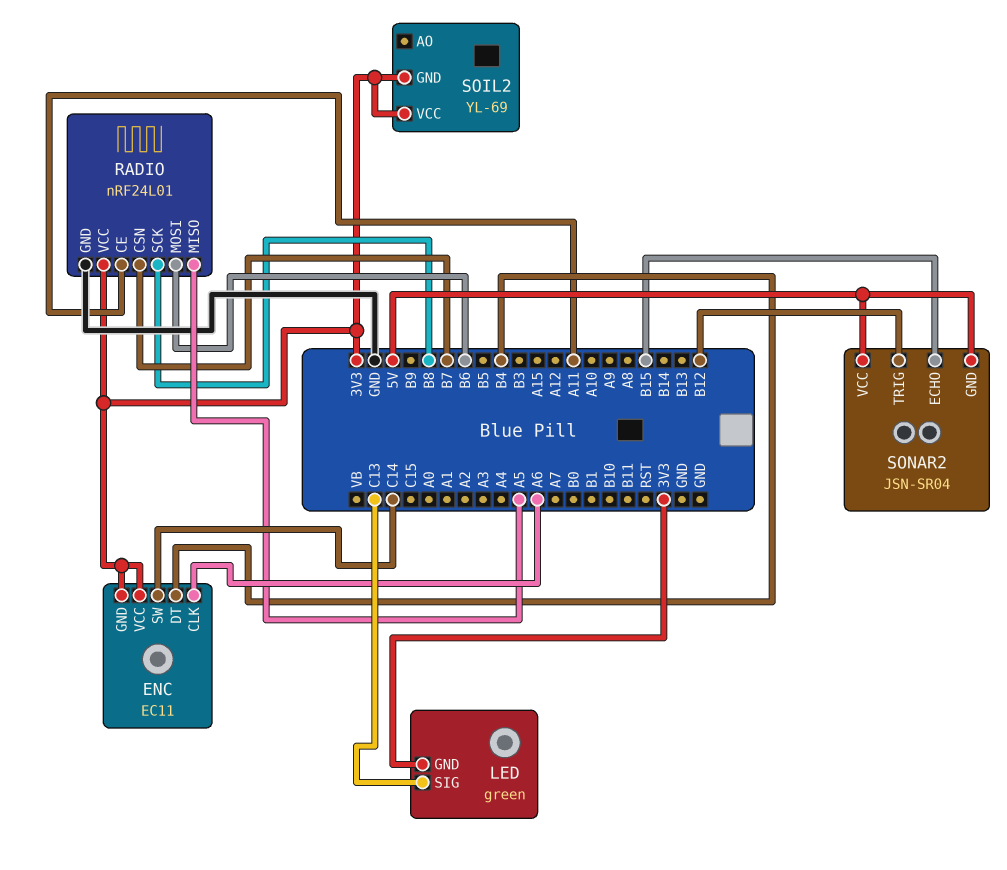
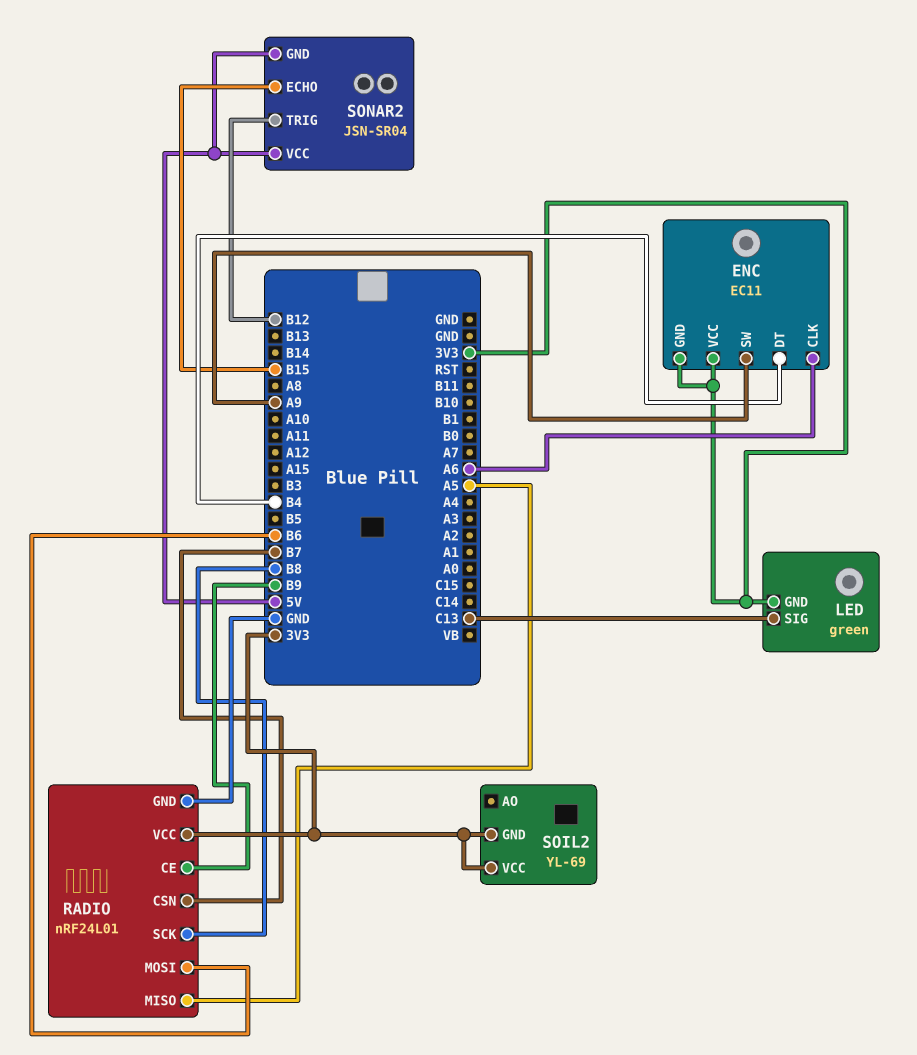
ENC pin SW: C14 -> A9
RADIO pin CE: A11 -> B9

